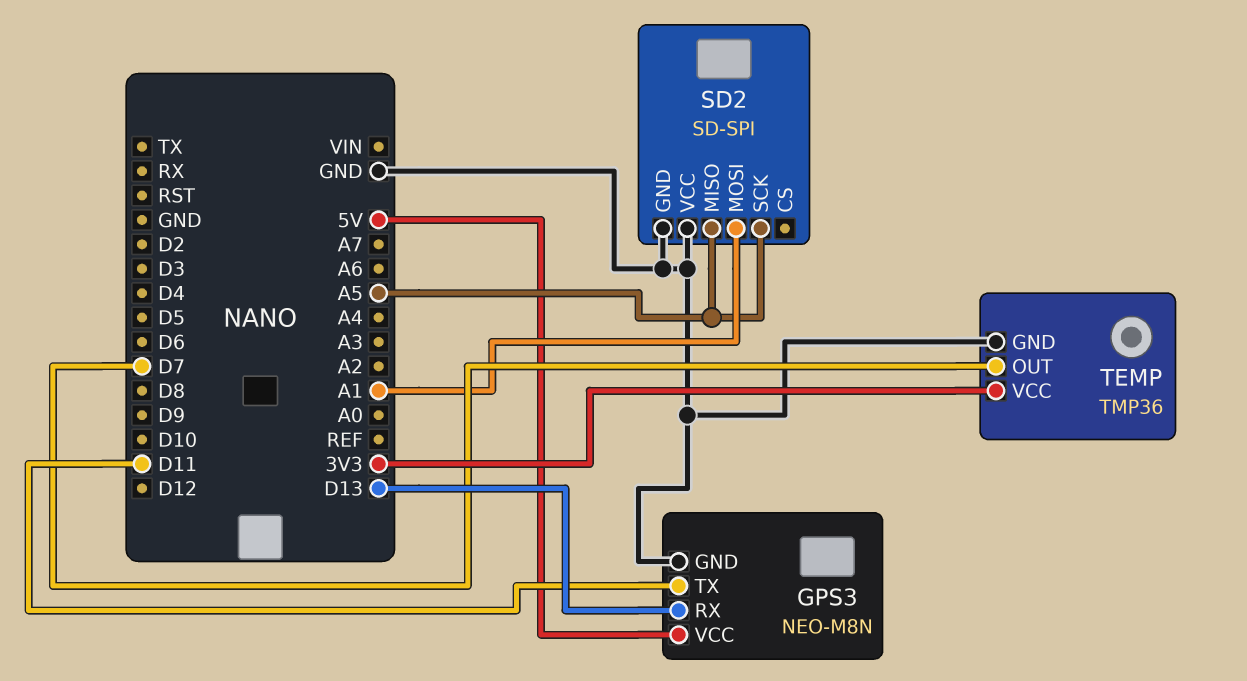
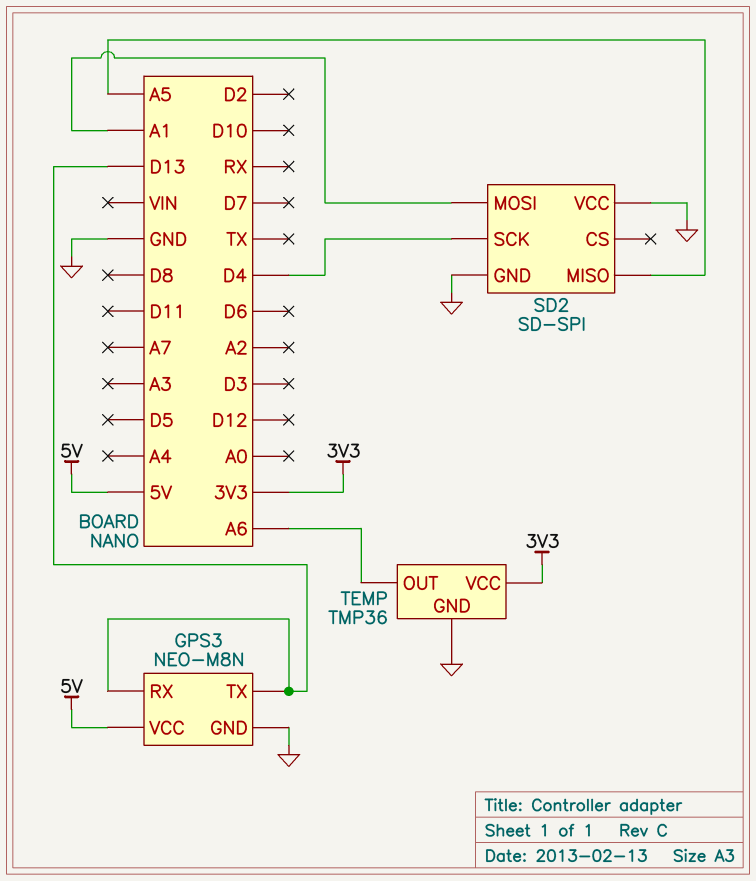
GPS3 pin TX: D11 -> D13
SD2 pin SCK: A5 -> D4
TEMP pin OUT: D7 -> A6

